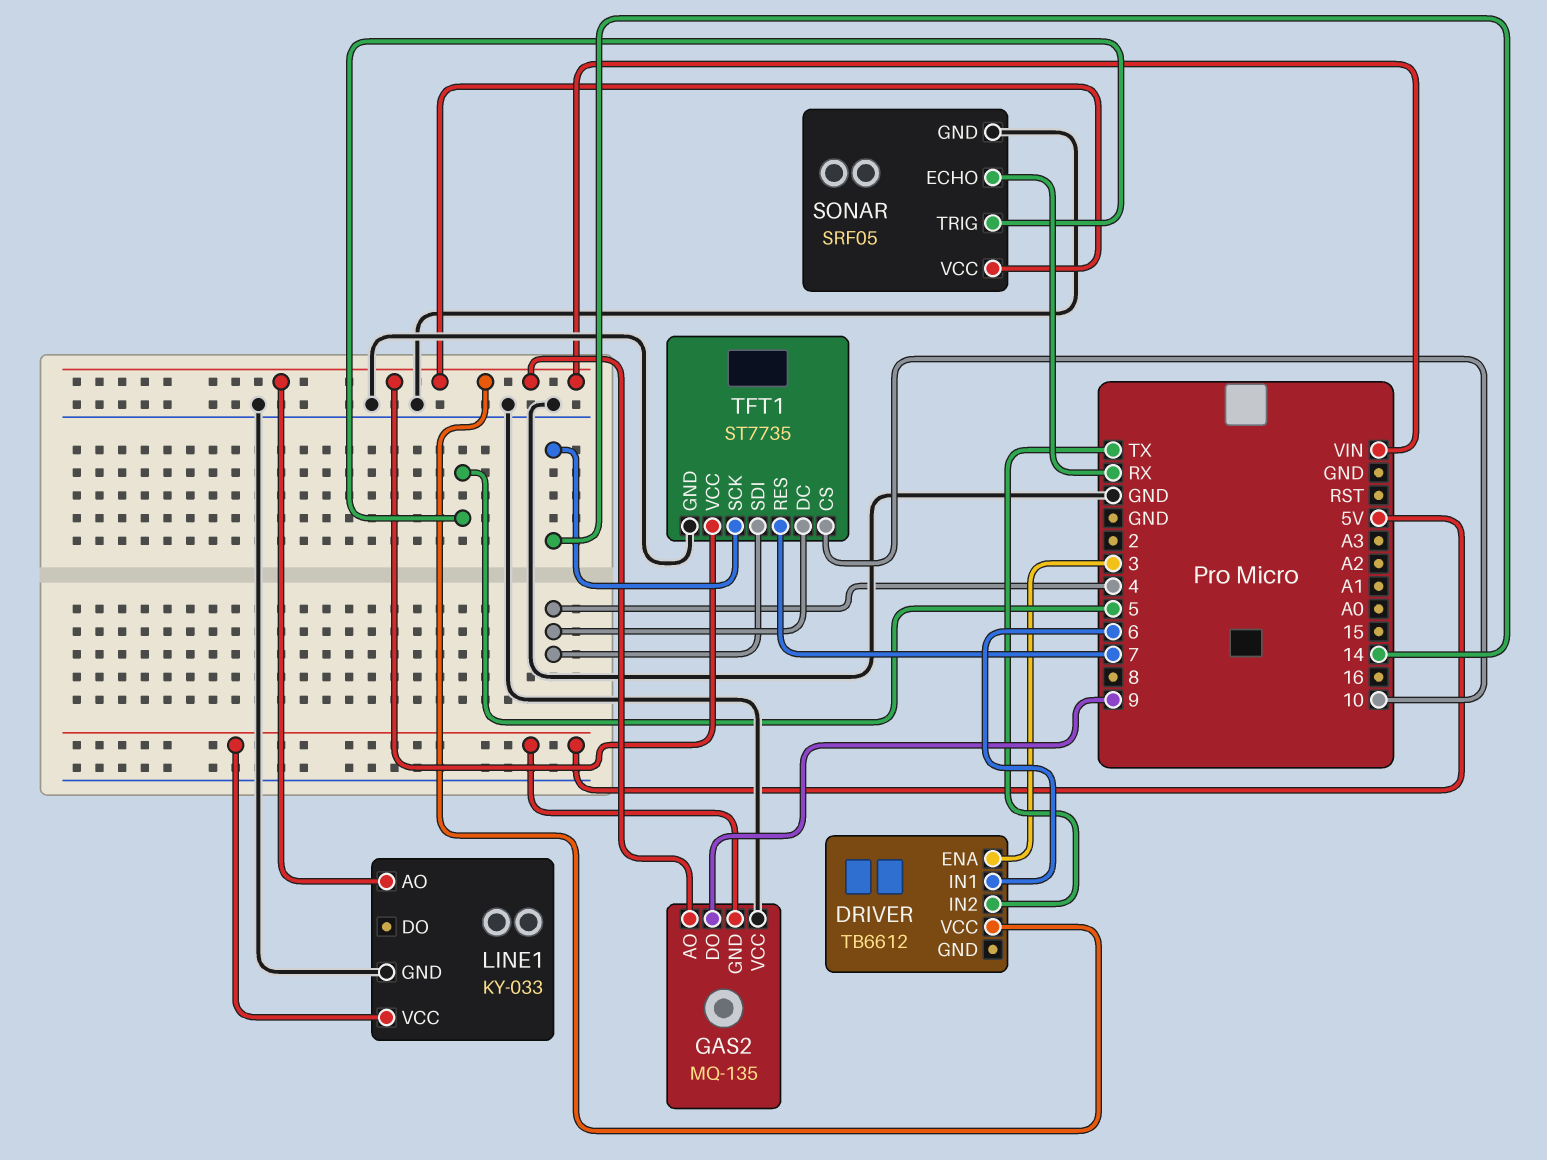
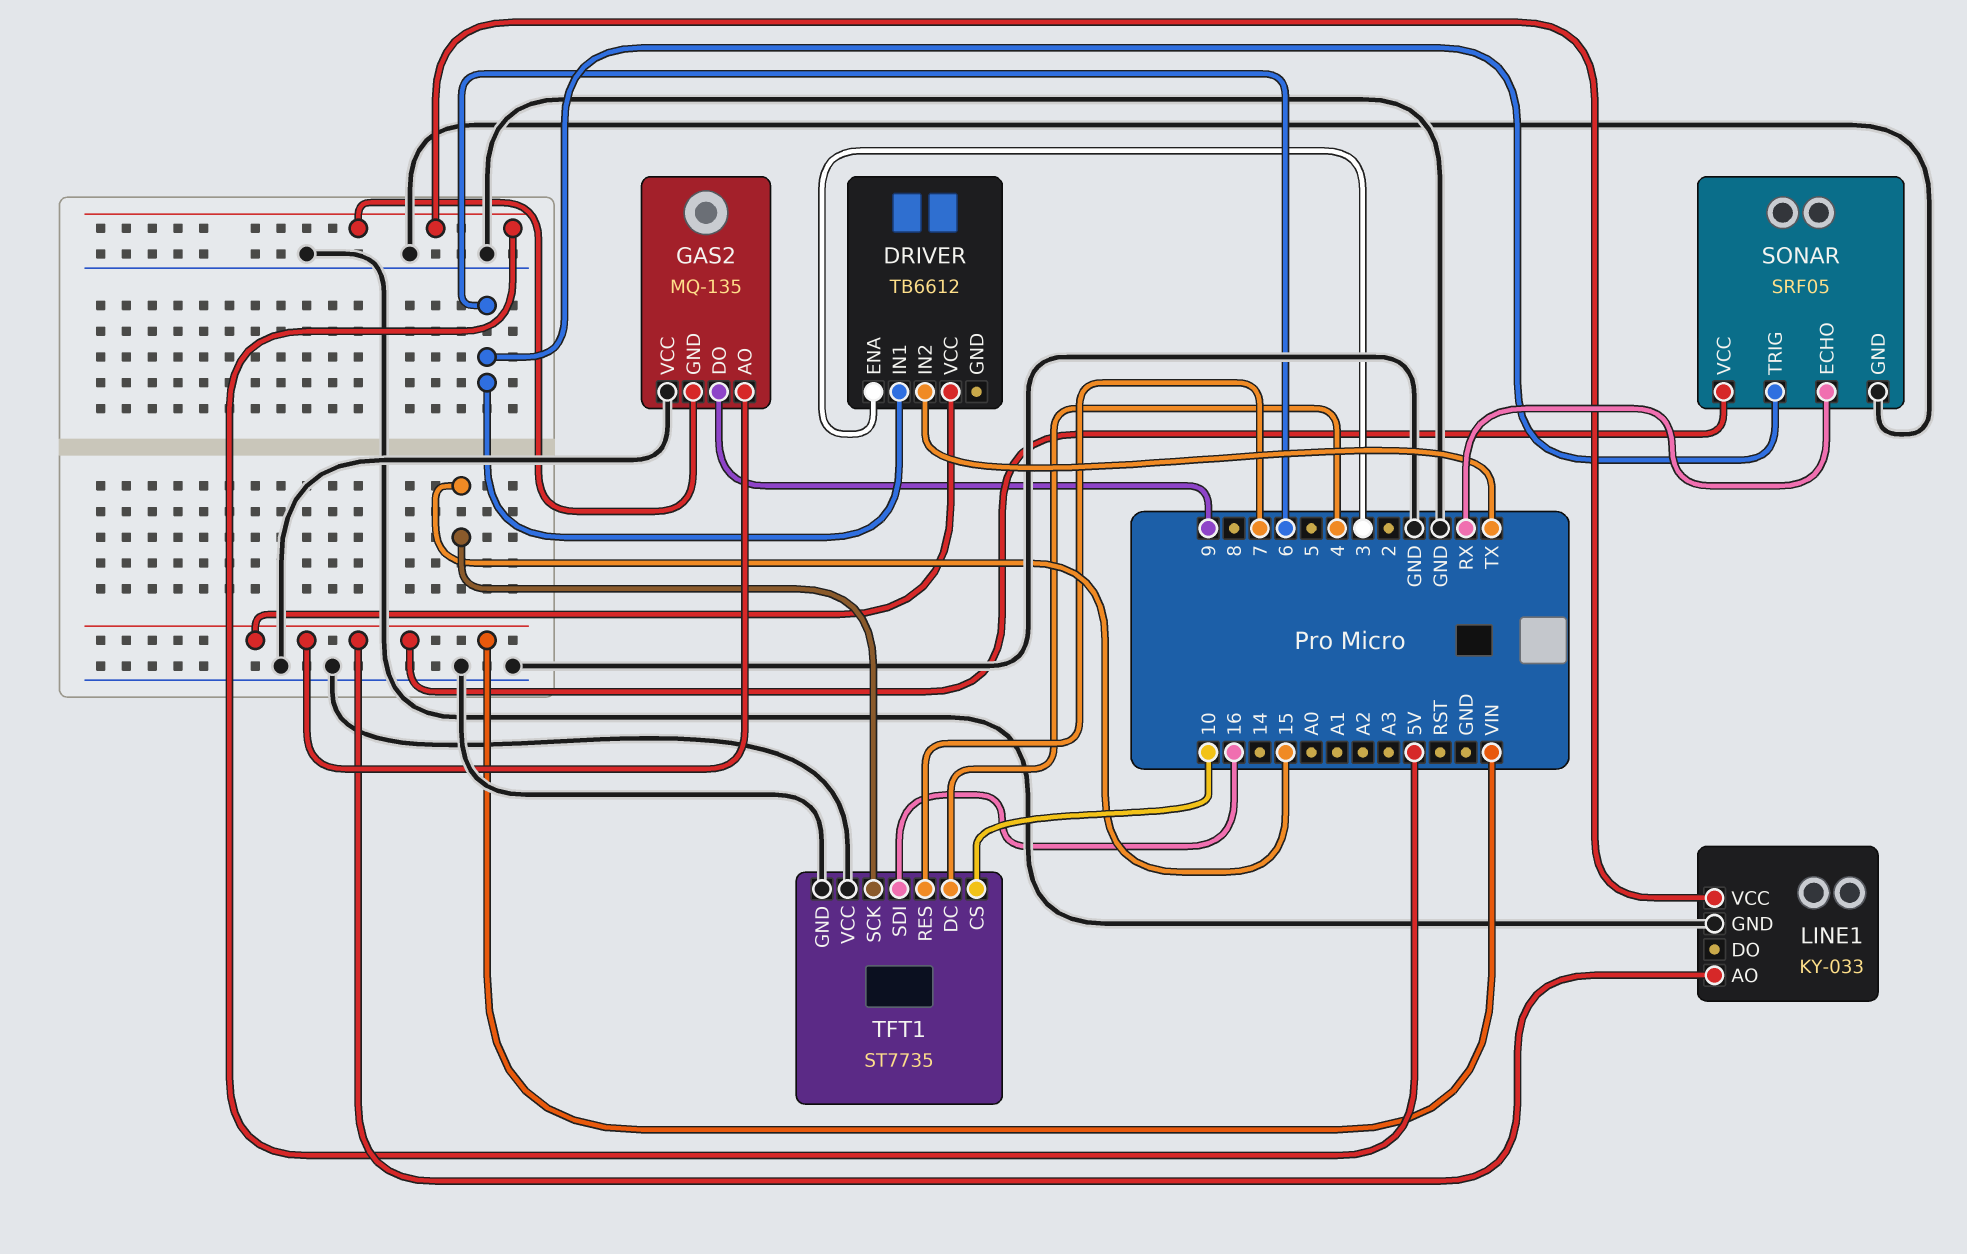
SONAR pin TRIG: 5 -> 6
TFT1 pin SCK: 14 -> 15
TFT1 pin SDI: 4 -> 16
TFT1 pin VCC: VIN -> GND

